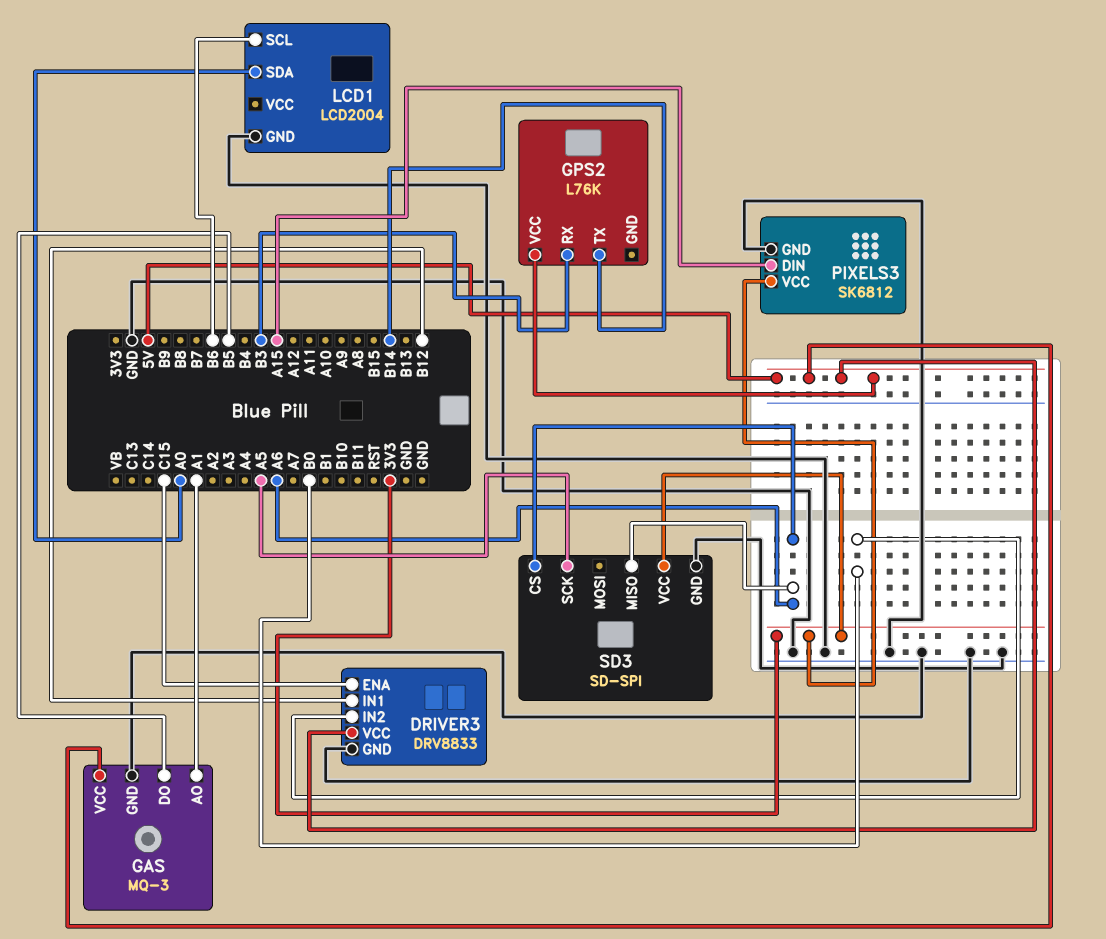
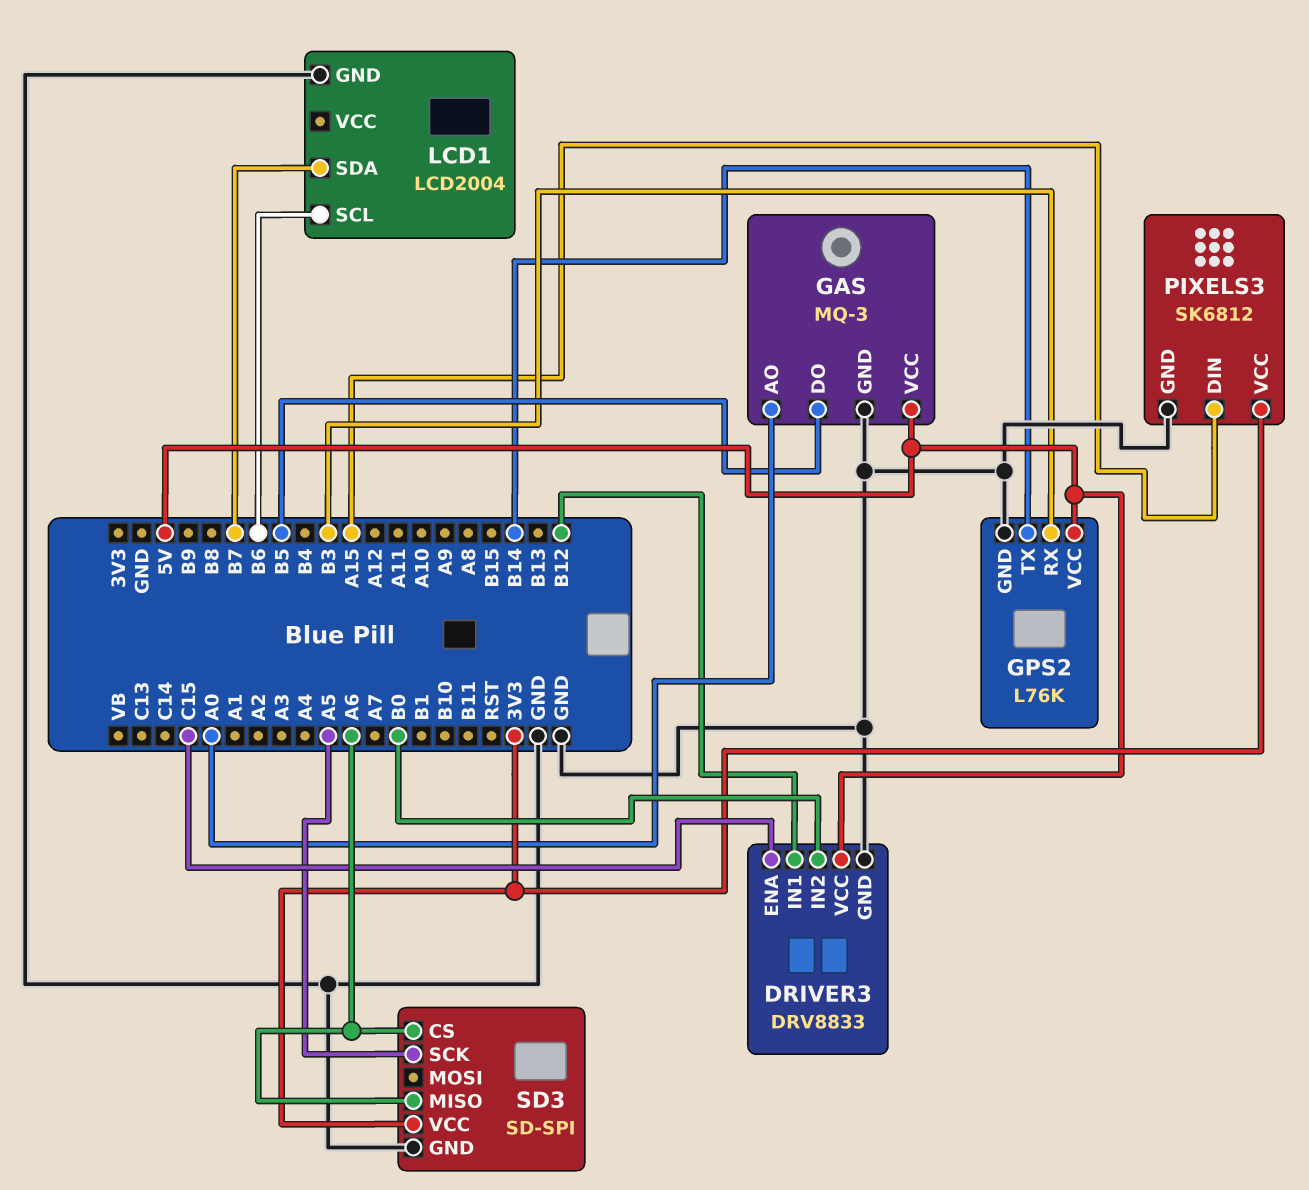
GAS pin AO: A1 -> A0
GPS2 pin GND: none -> GND
LCD1 pin SDA: A0 -> B7

